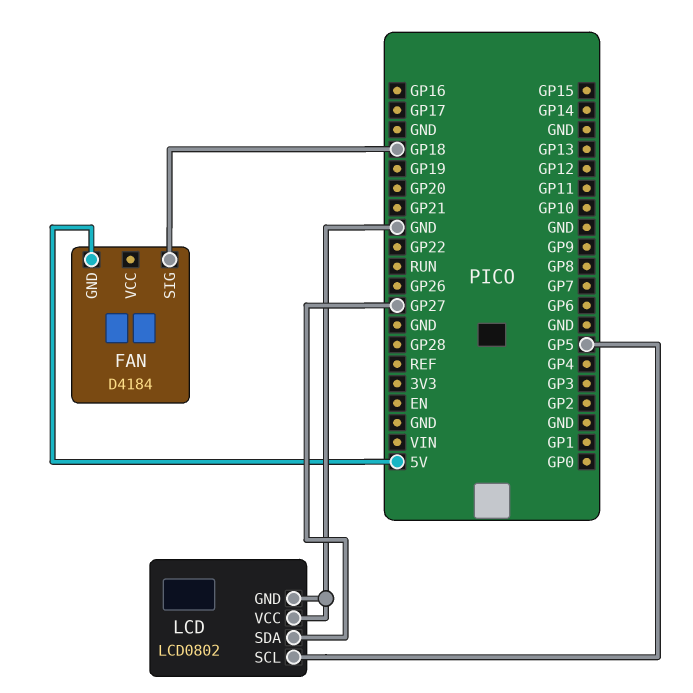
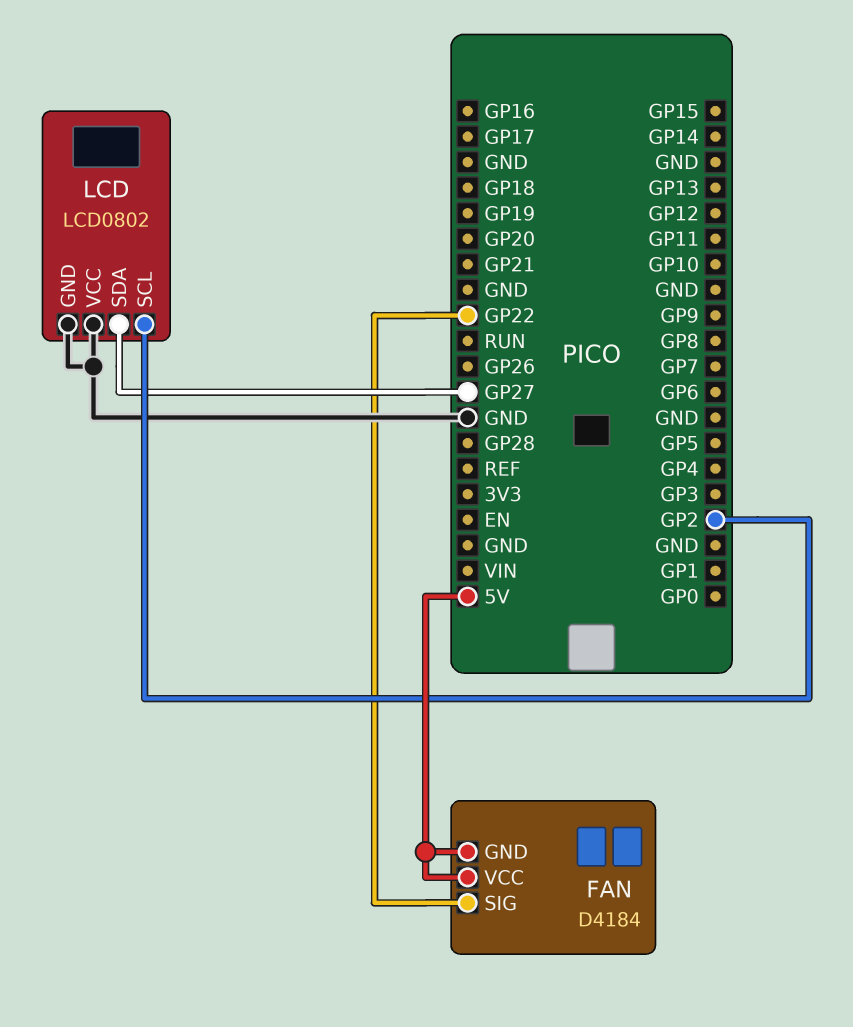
FAN pin SIG: GP18 -> GP22
FAN pin VCC: none -> 5V
LCD pin SCL: GP5 -> GP2

